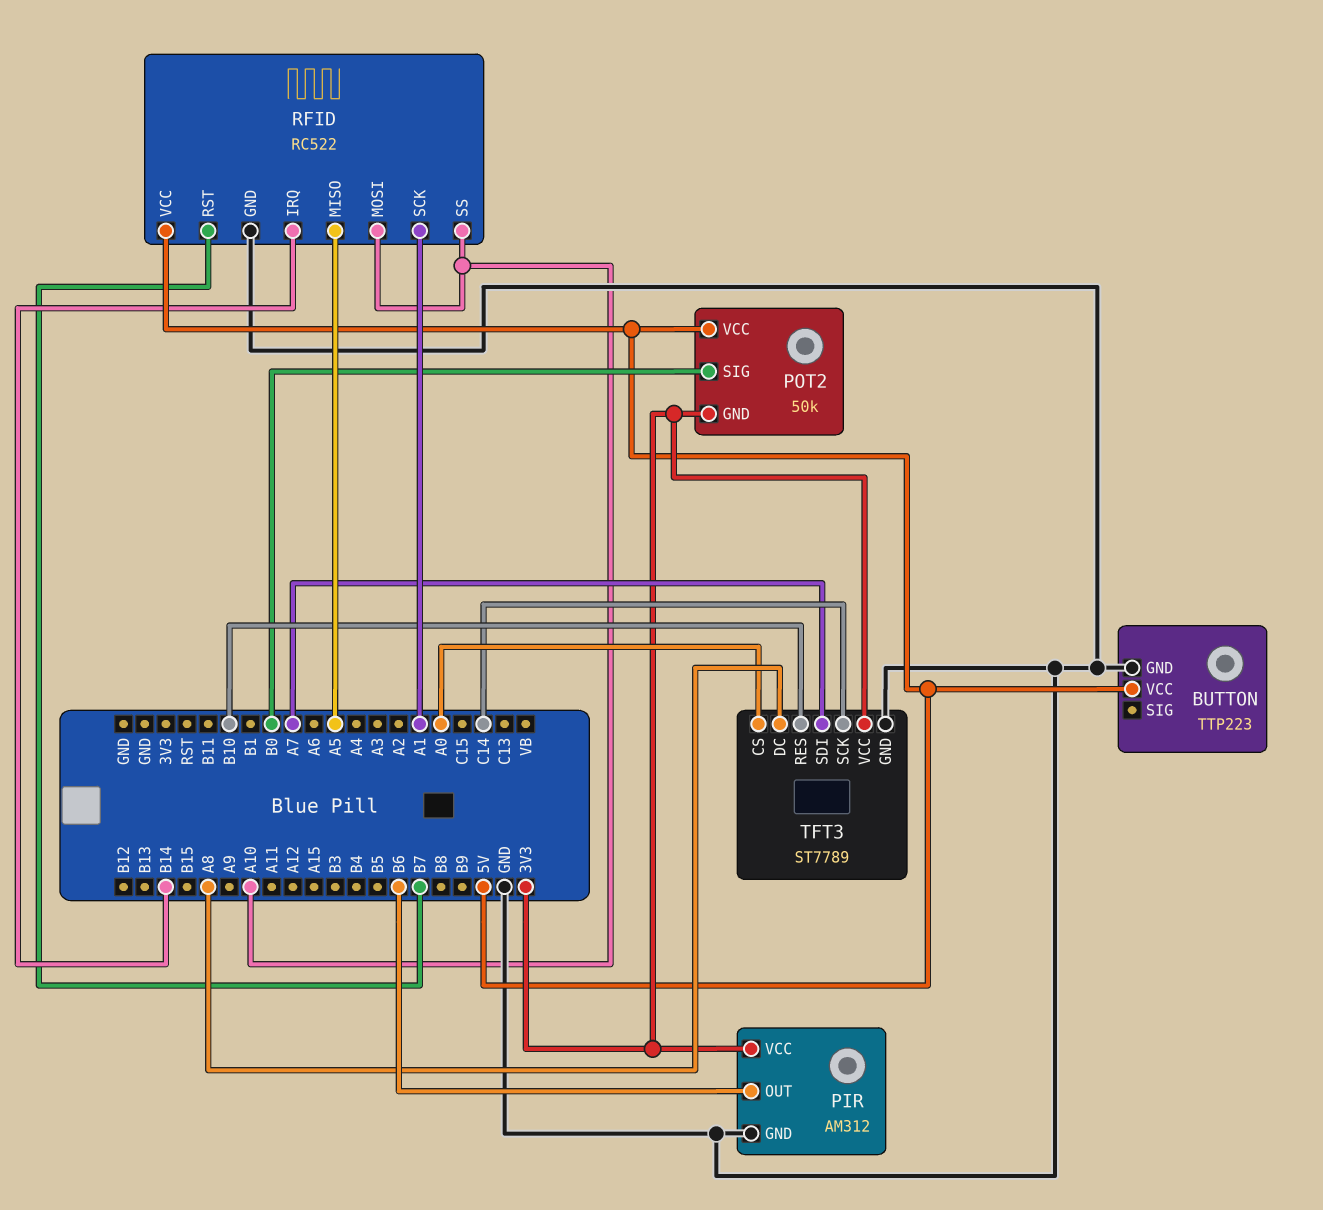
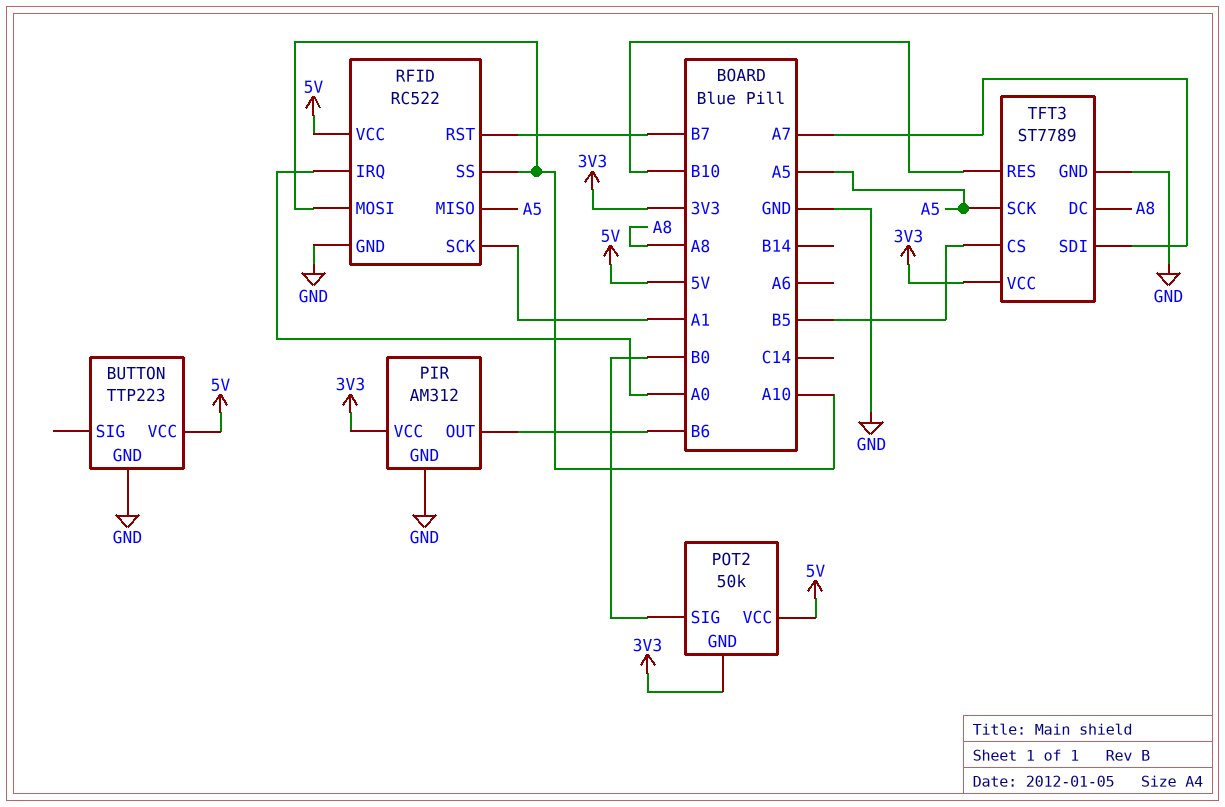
RFID pin IRQ: B14 -> A0
TFT3 pin CS: A0 -> B5
TFT3 pin SCK: C14 -> A5

